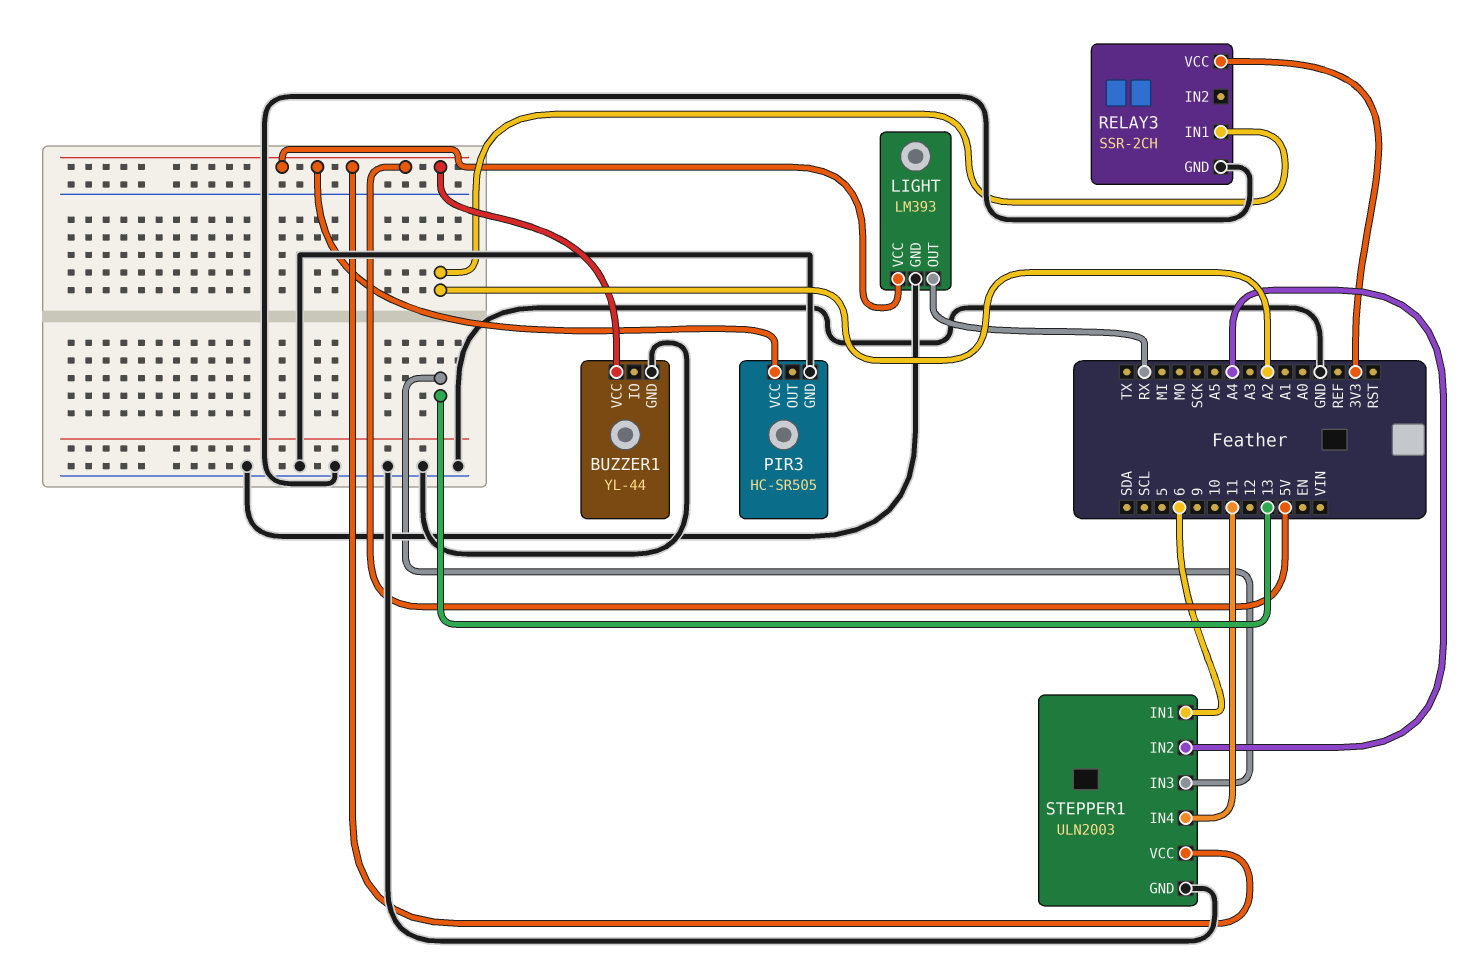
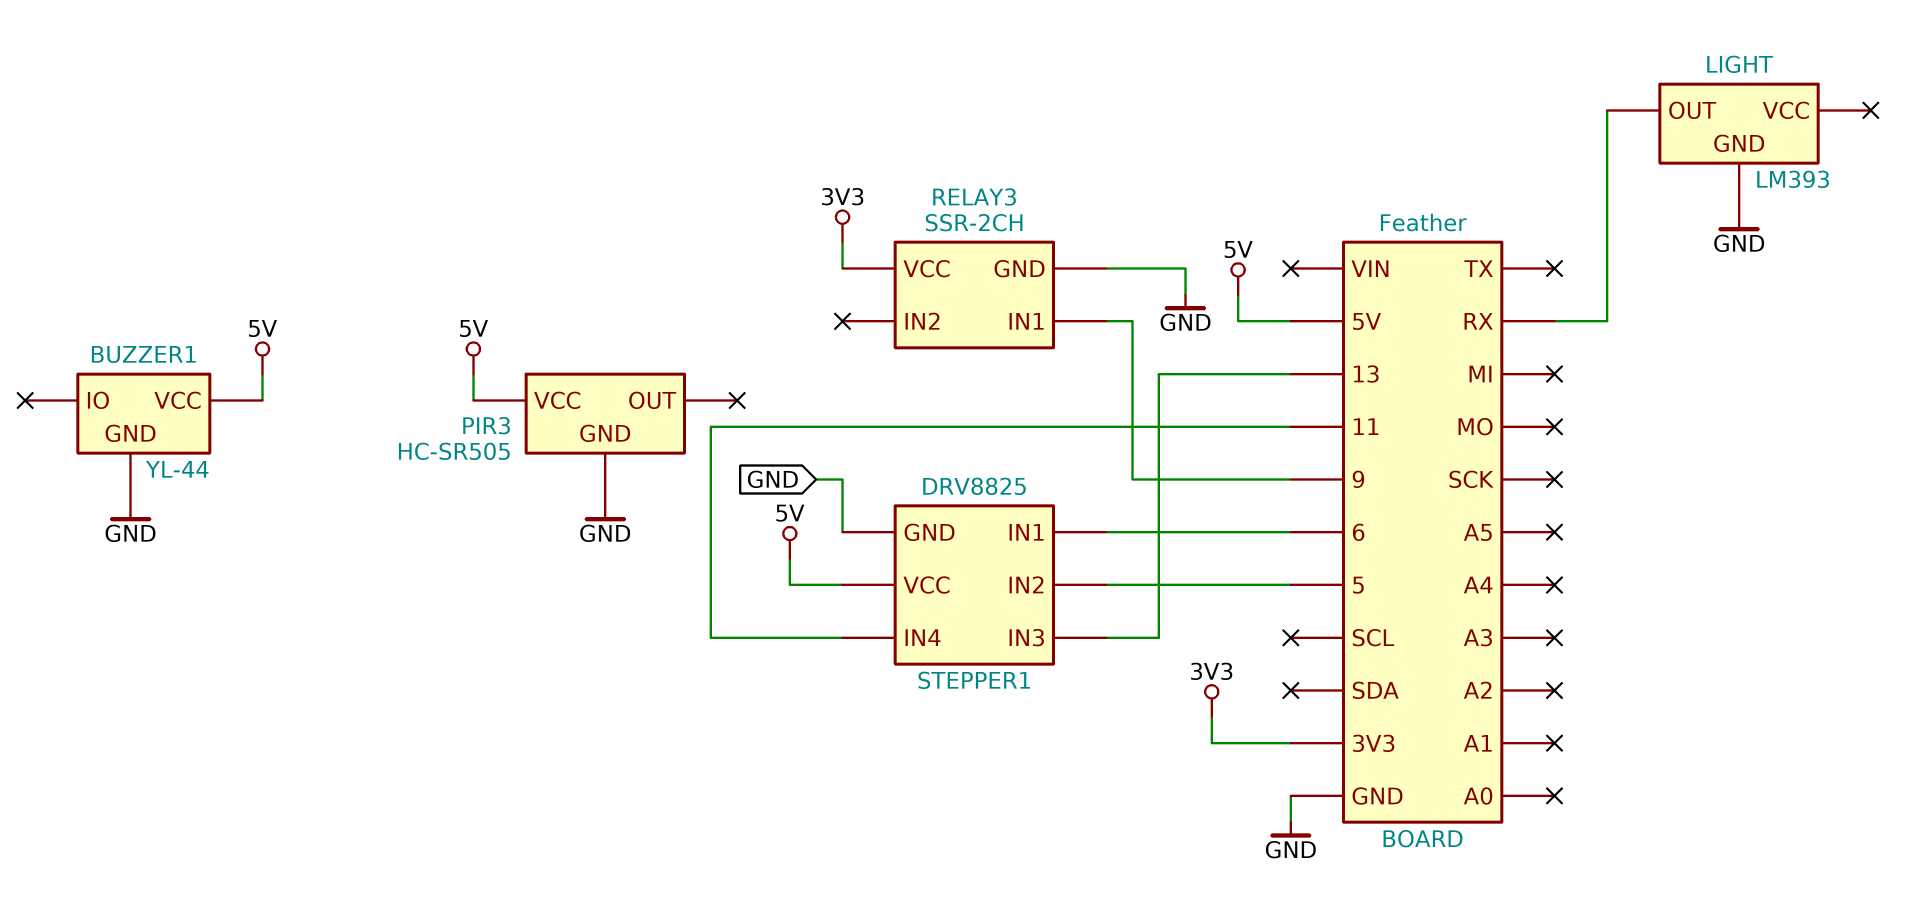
LIGHT pin VCC: 5V -> none
RELAY3 pin IN1: A2 -> 9
STEPPER1: ULN2003 -> DRV8825
STEPPER1 pin IN2: A4 -> 5

